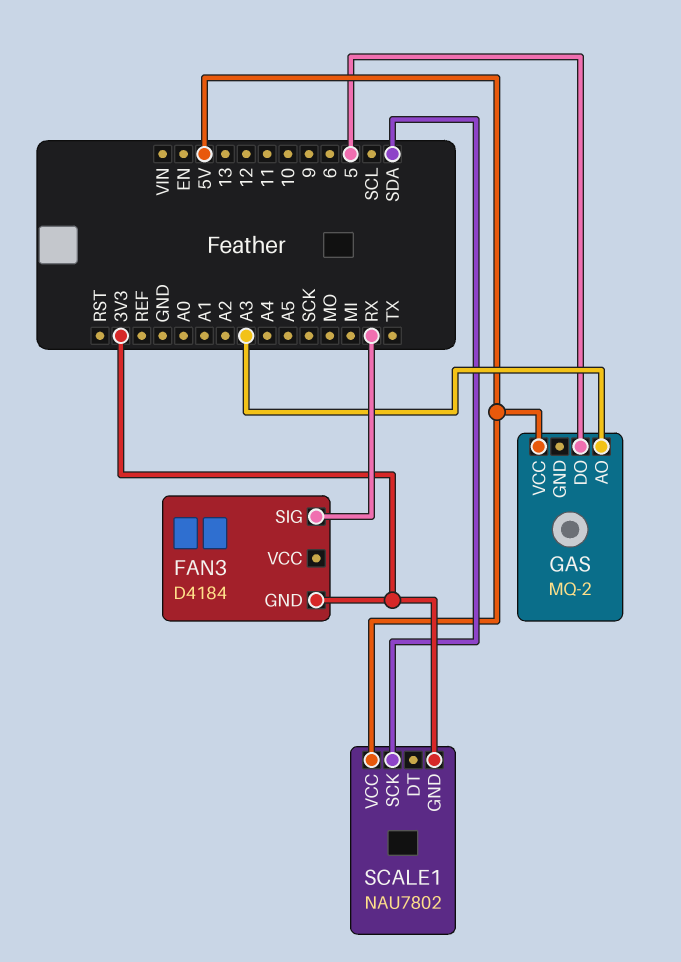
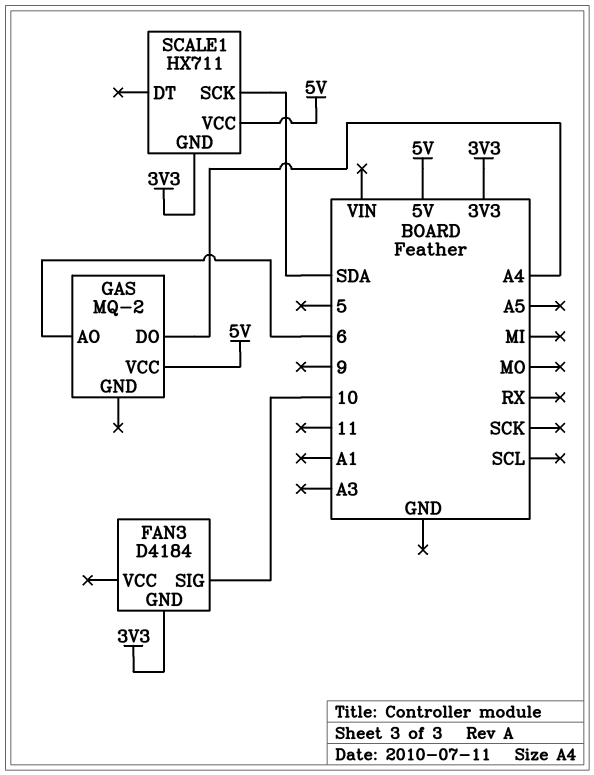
FAN3 pin SIG: RX -> 10
GAS pin AO: A3 -> 6
GAS pin DO: 5 -> A4
SCALE1: NAU7802 -> HX711

